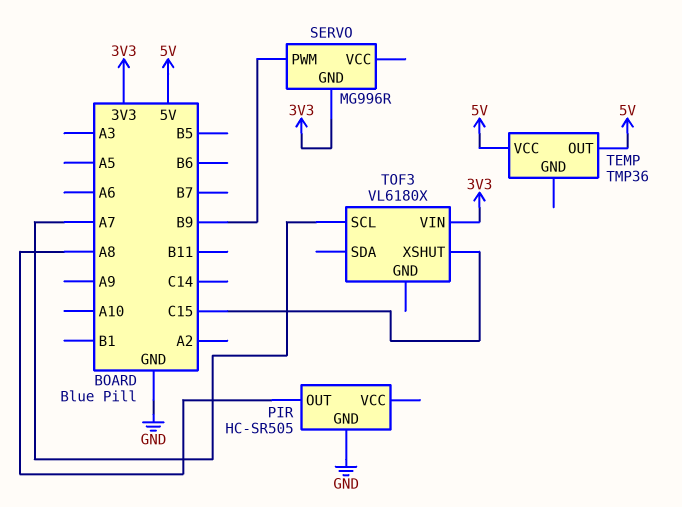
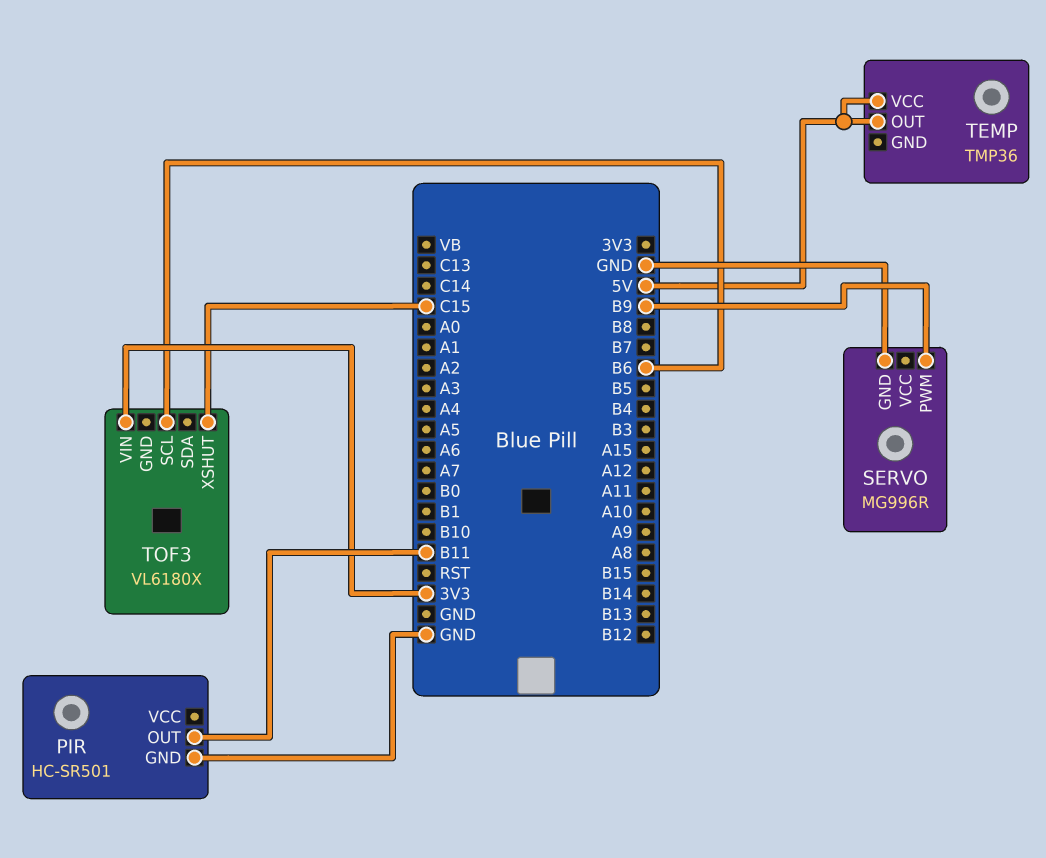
PIR: HC-SR505 -> HC-SR501
PIR pin OUT: A8 -> B11
SERVO pin GND: 3V3 -> GND
TOF3 pin SCL: A7 -> B6

